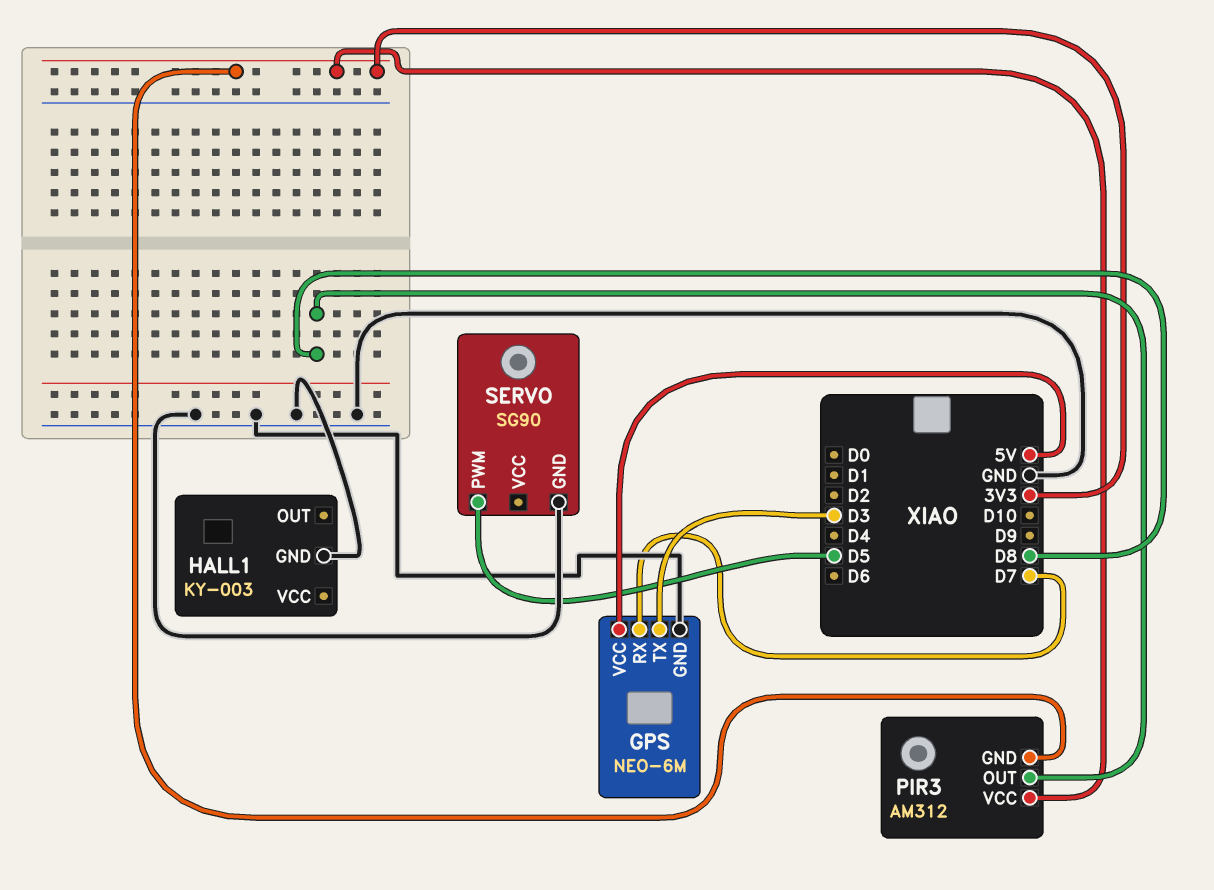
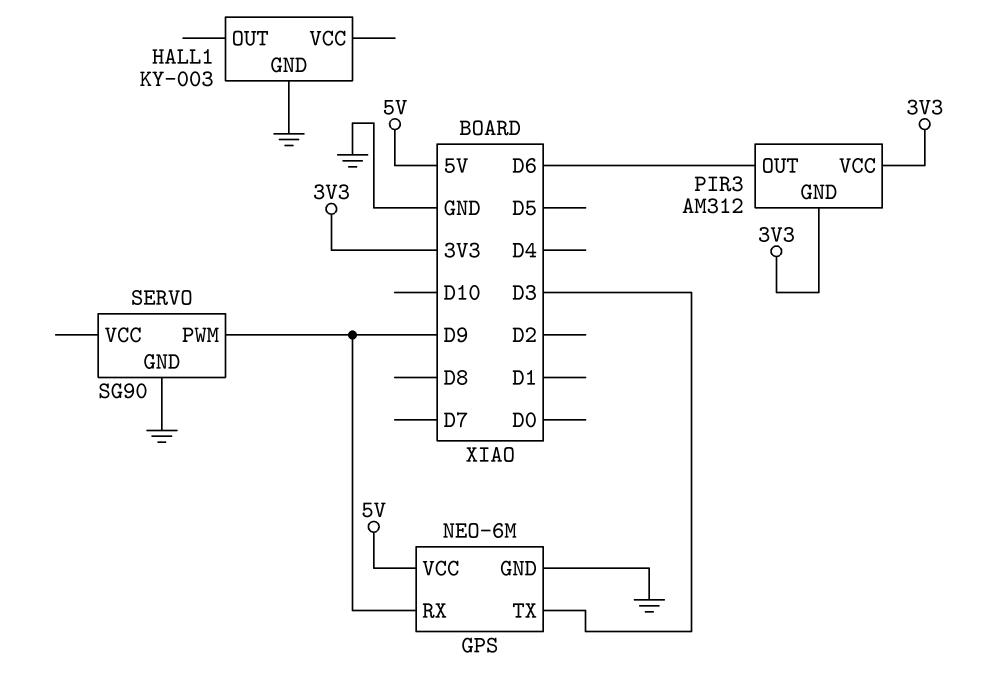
GPS pin RX: D7 -> D9
PIR3 pin OUT: D8 -> D6
SERVO pin PWM: D5 -> D9

